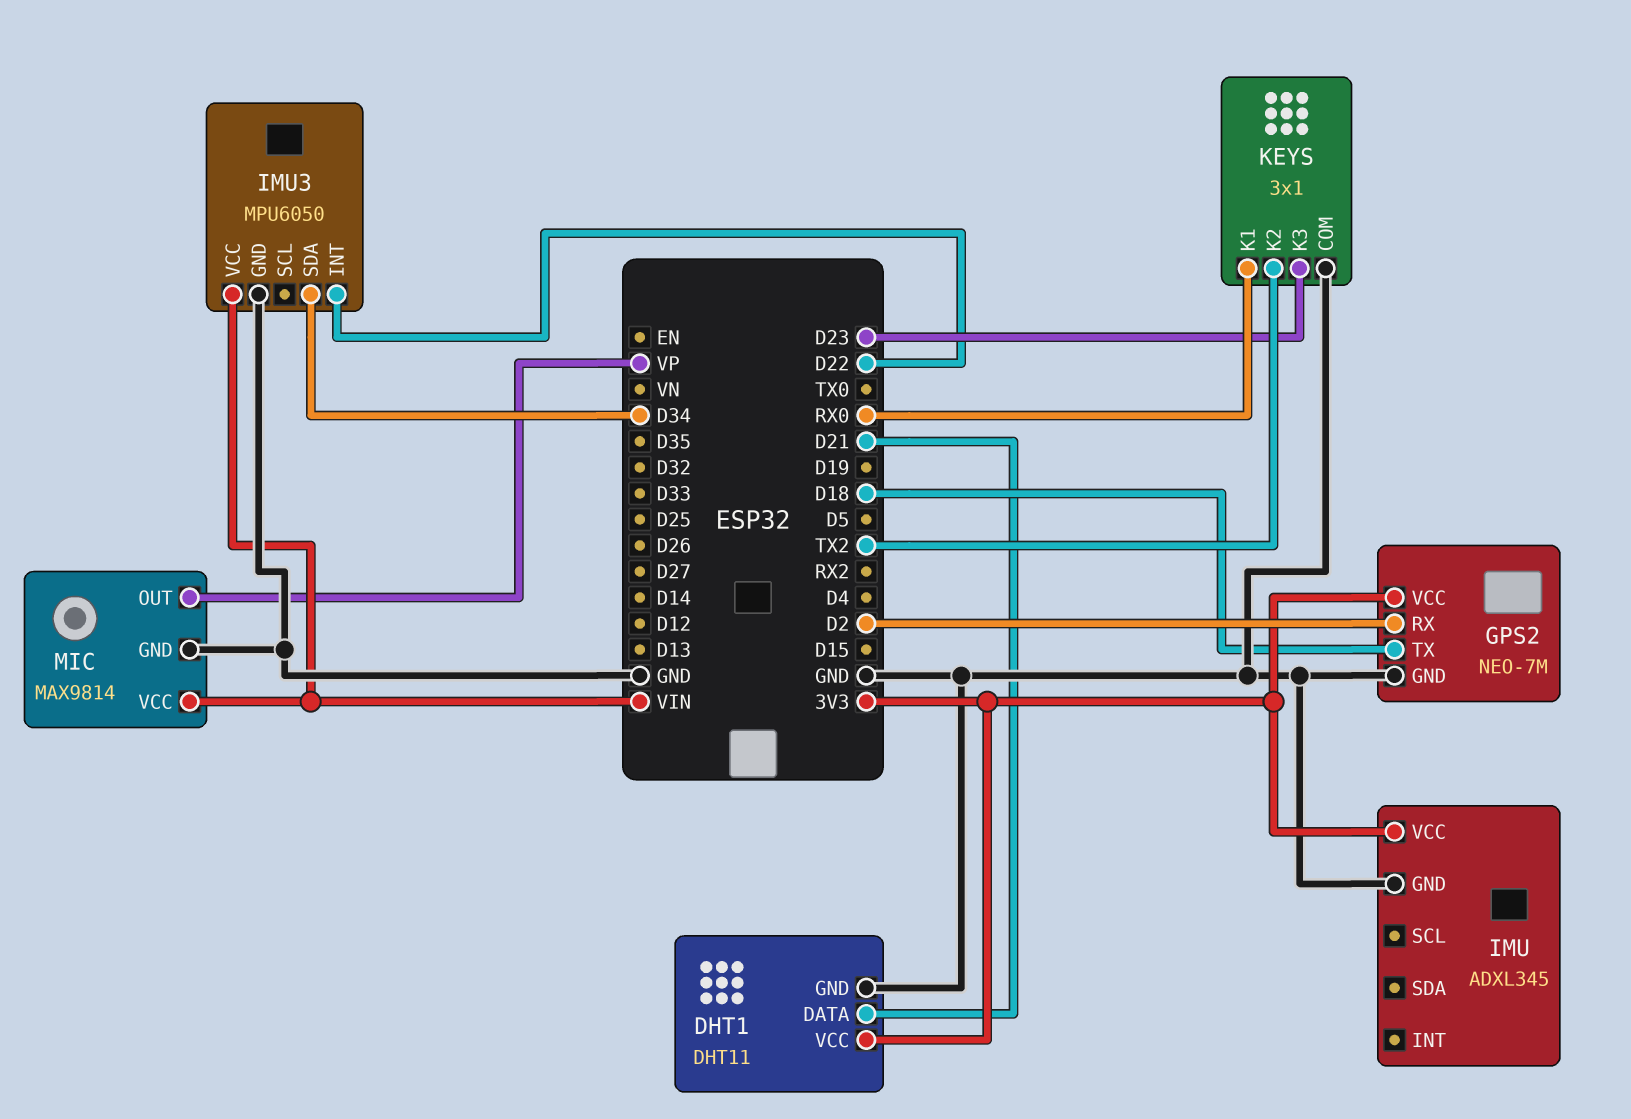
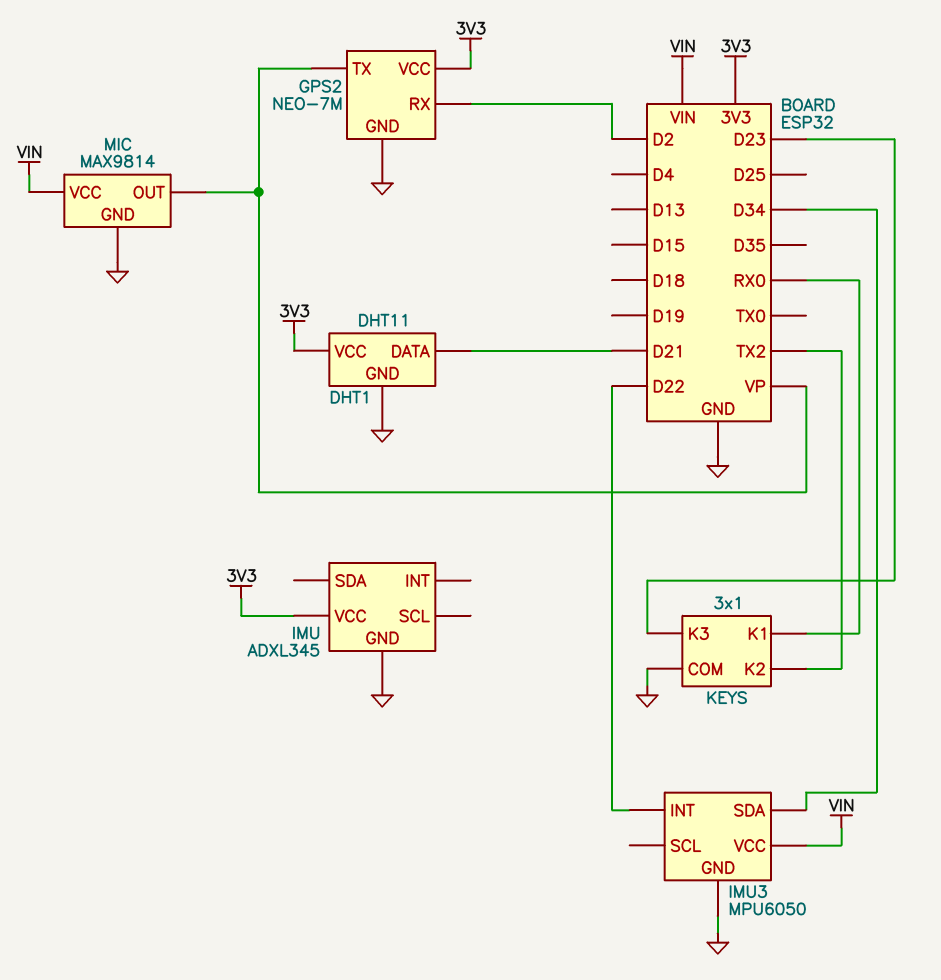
GPS2 pin TX: D18 -> VP

